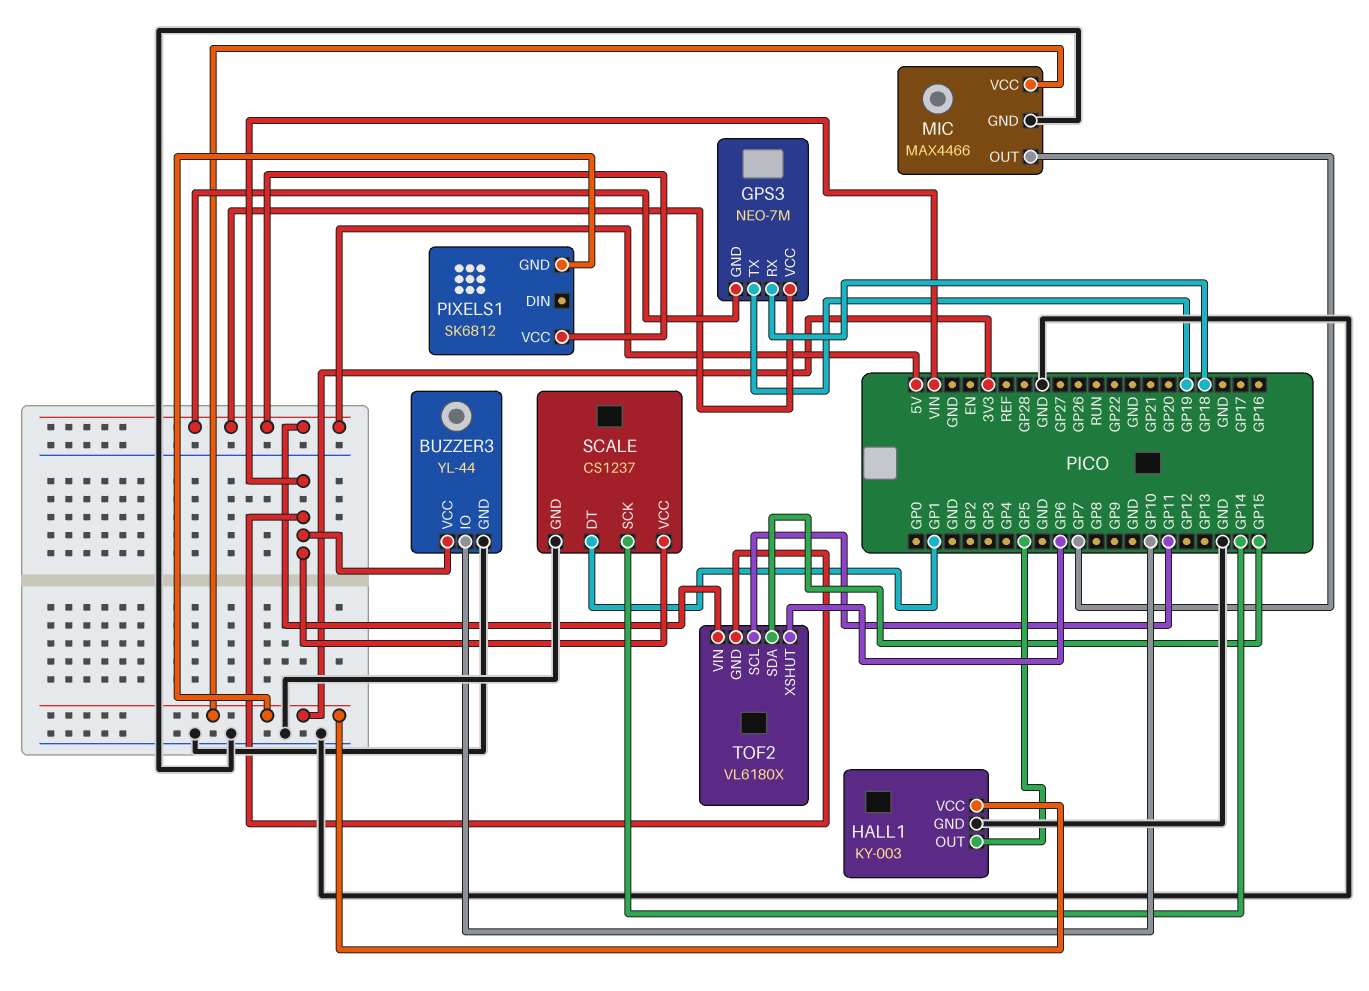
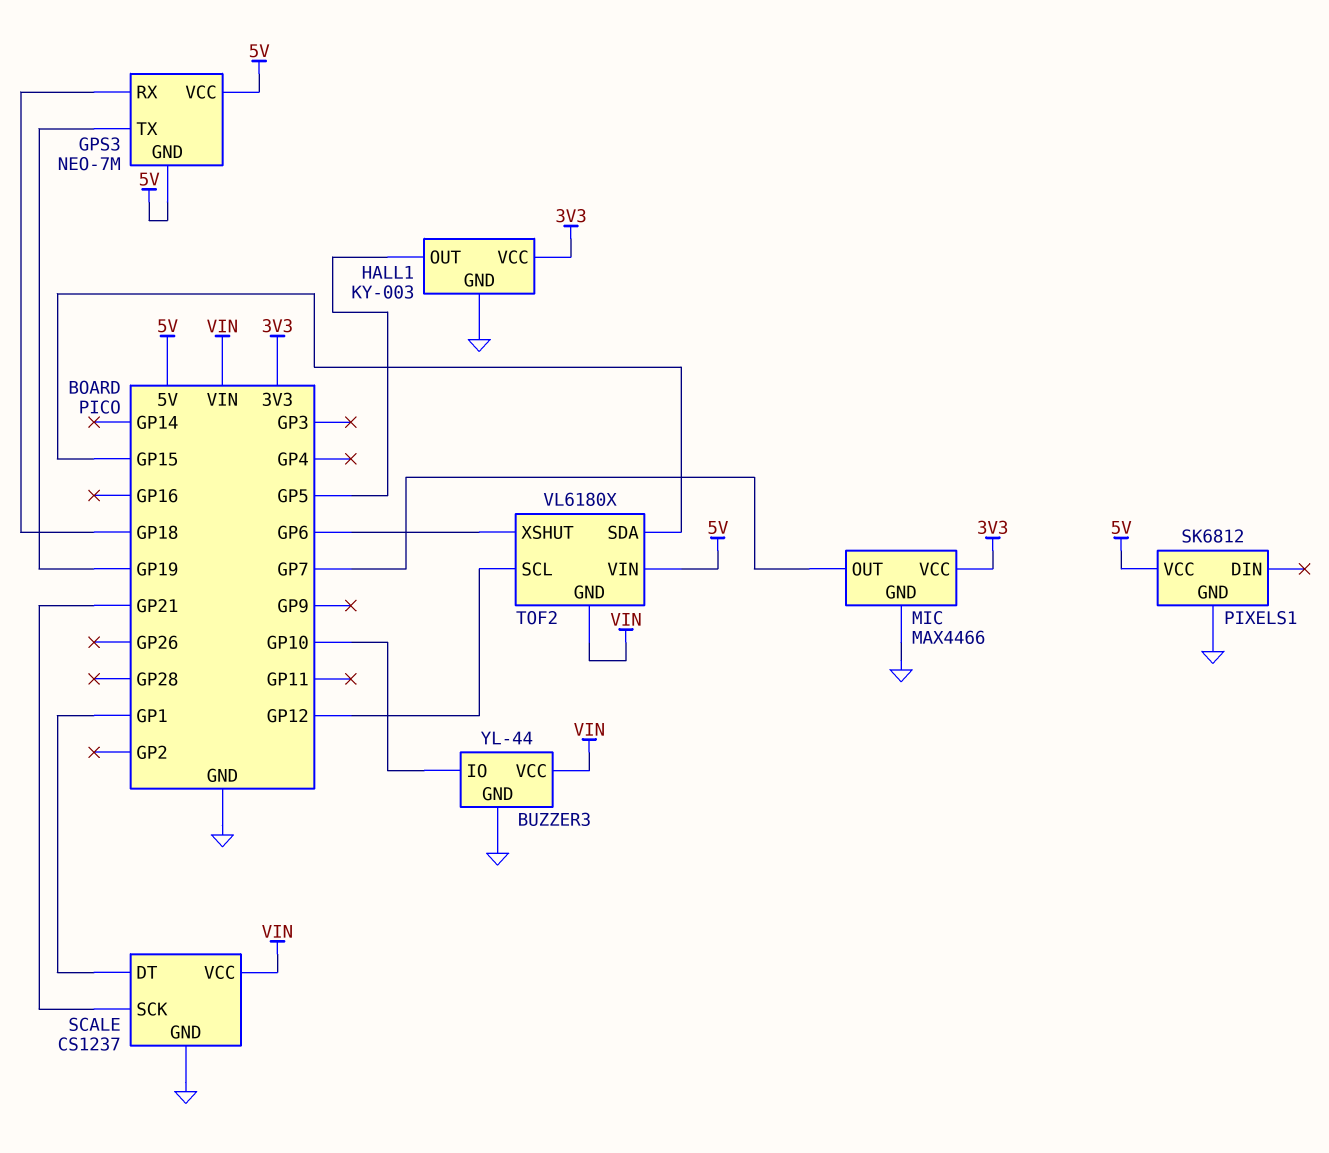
PIXELS1 pin GND: 3V3 -> GND
SCALE pin SCK: GP14 -> GP21
TOF2 pin SCL: GP11 -> GP12

